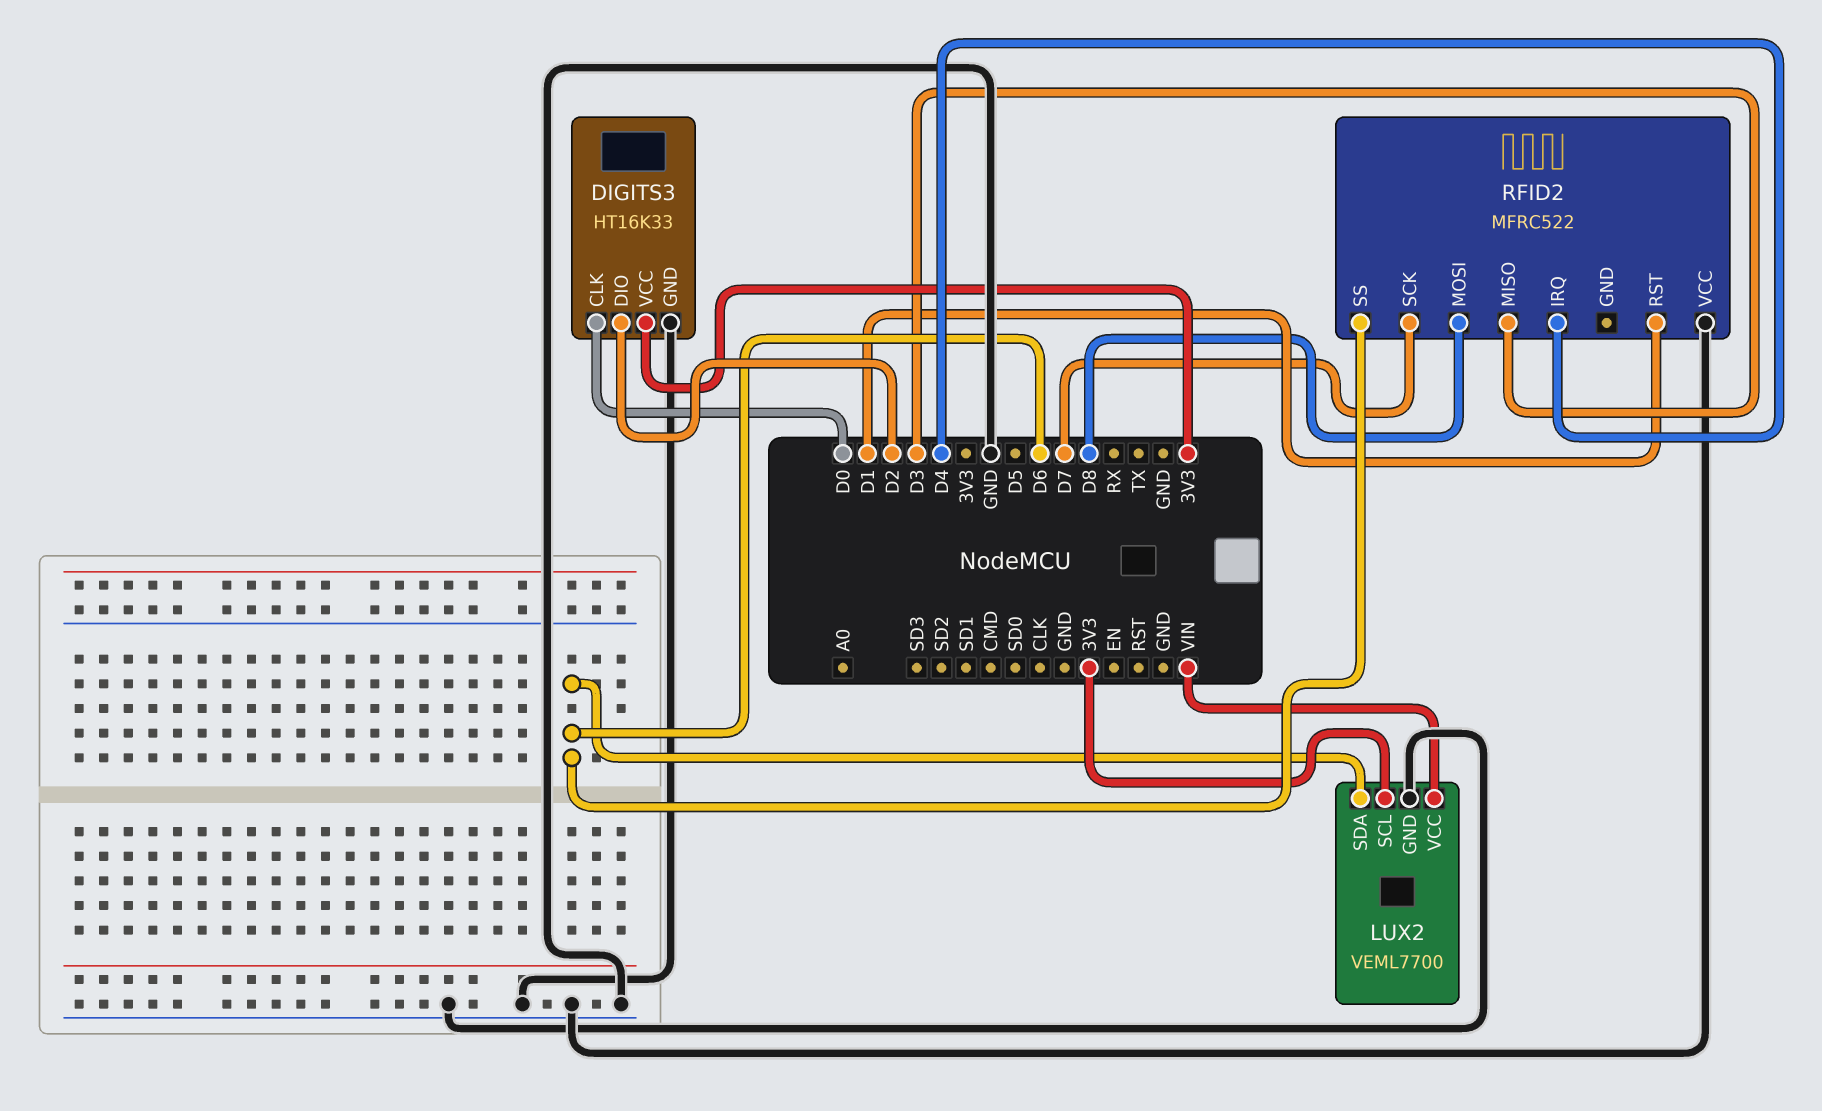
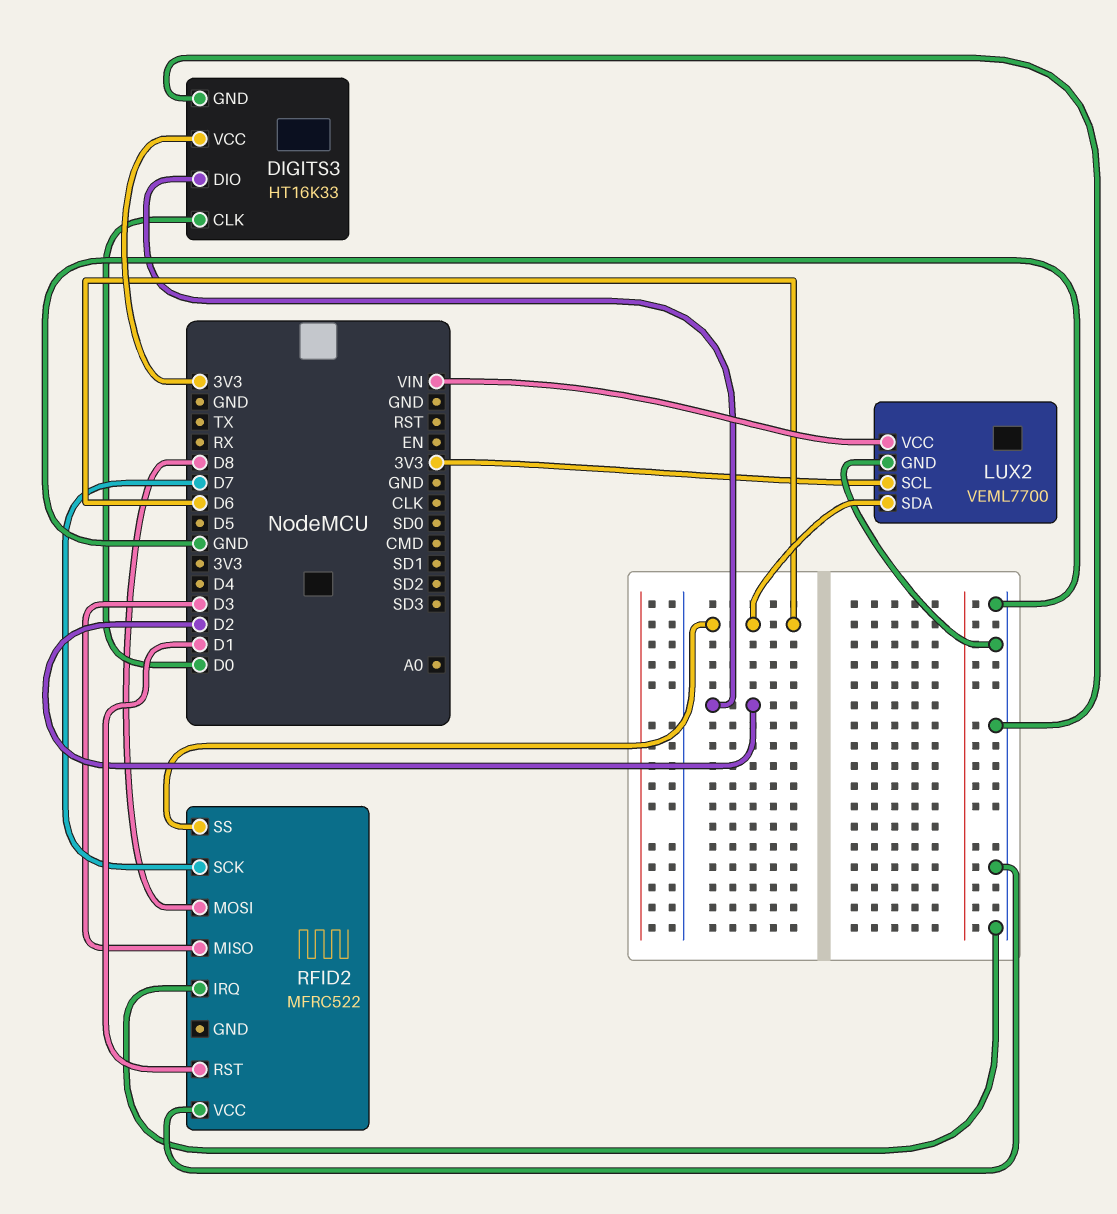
RFID2 pin IRQ: D4 -> GND

